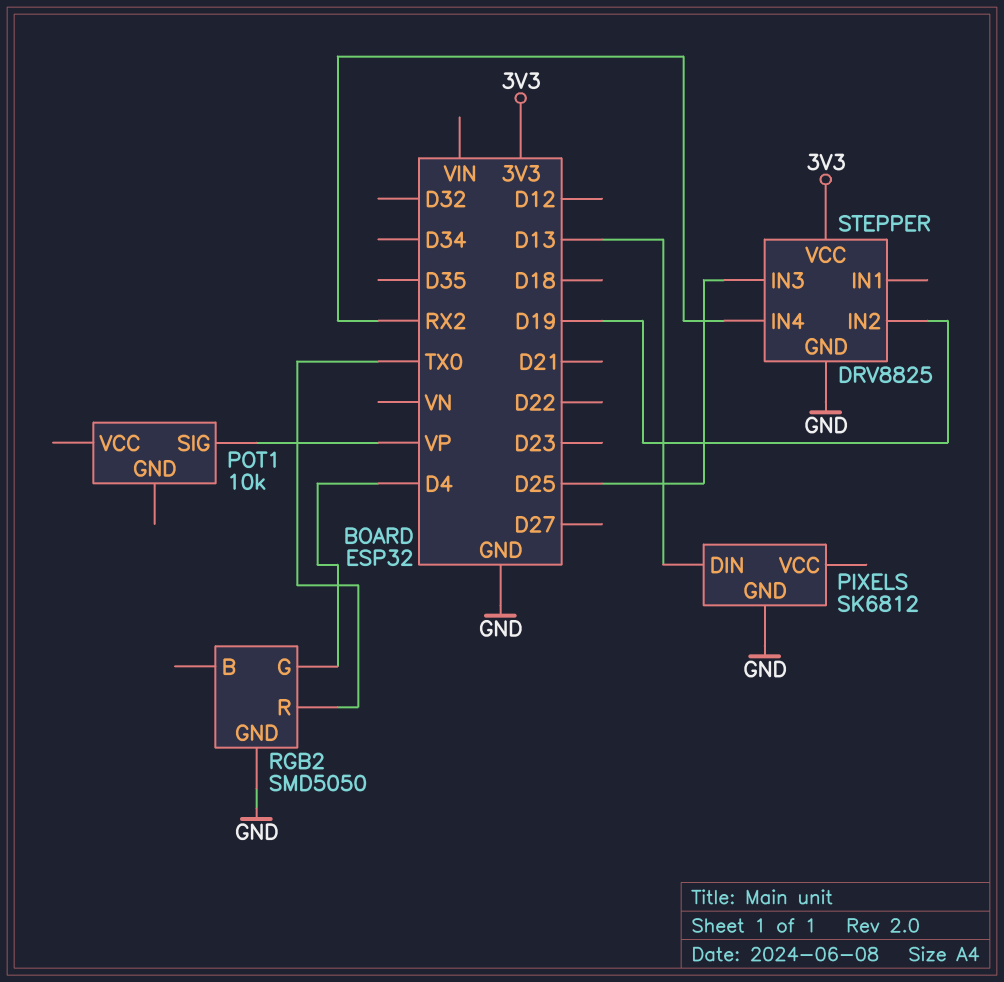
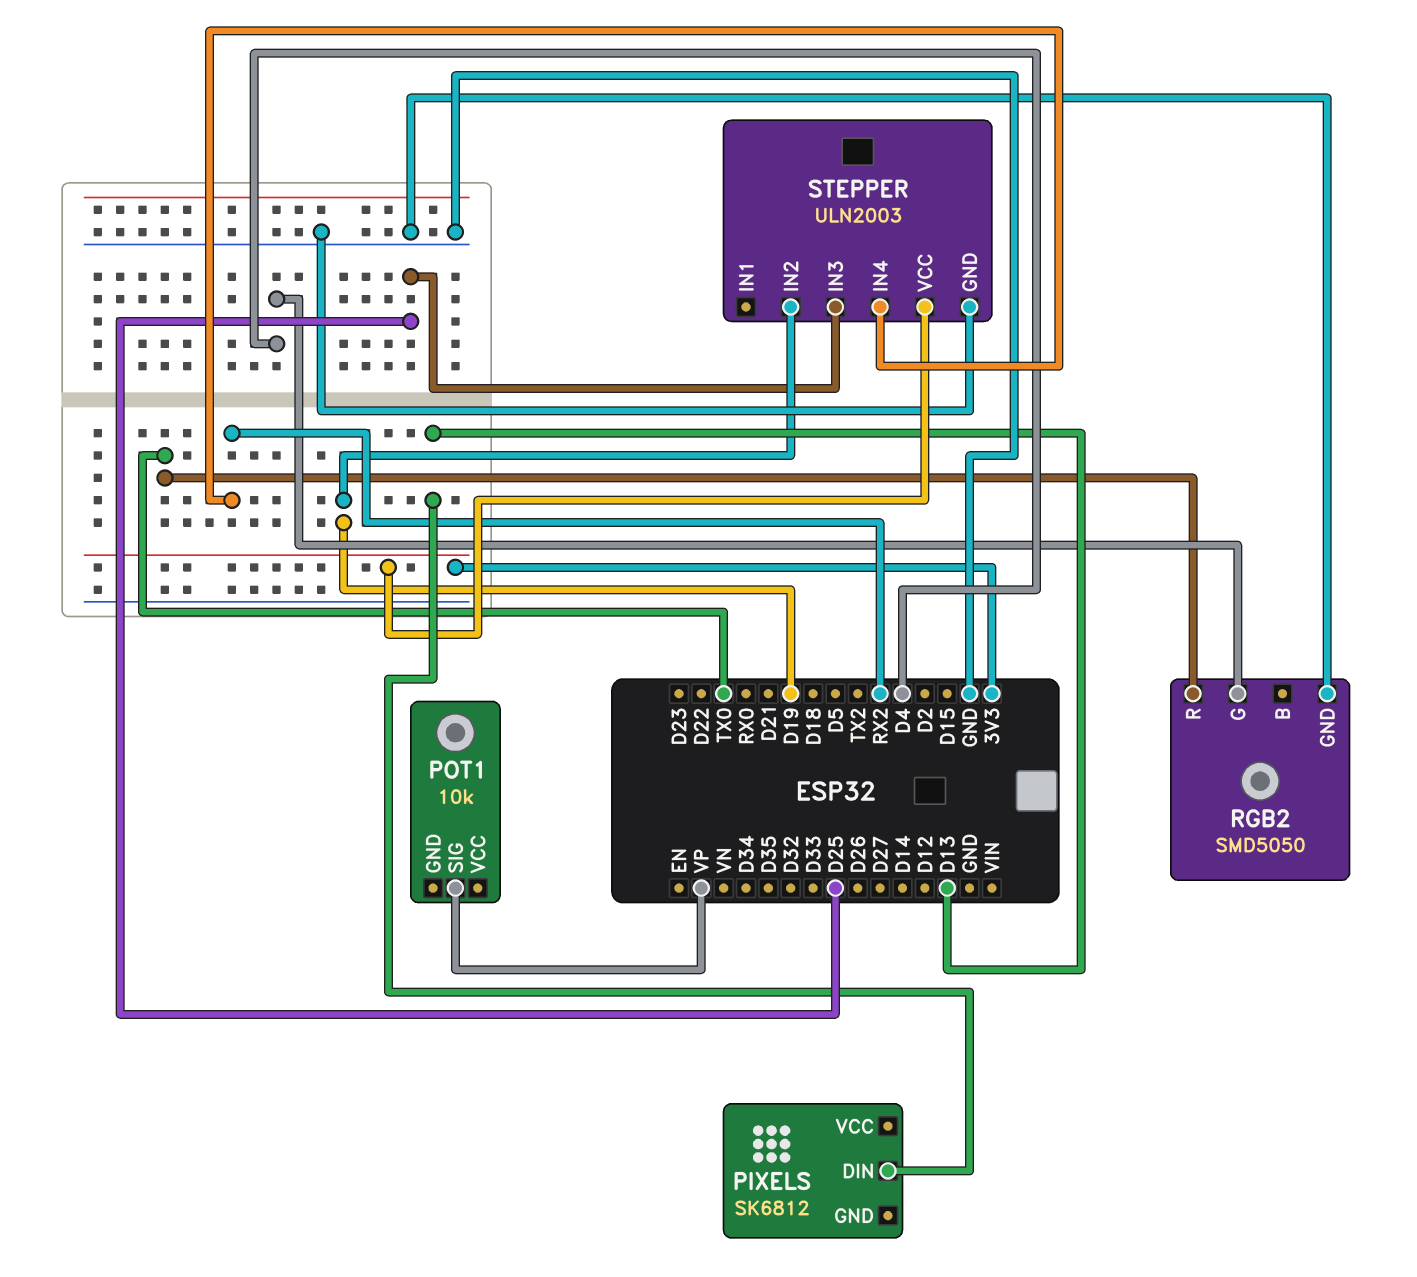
PIXELS pin GND: GND -> none
STEPPER: DRV8825 -> ULN2003

